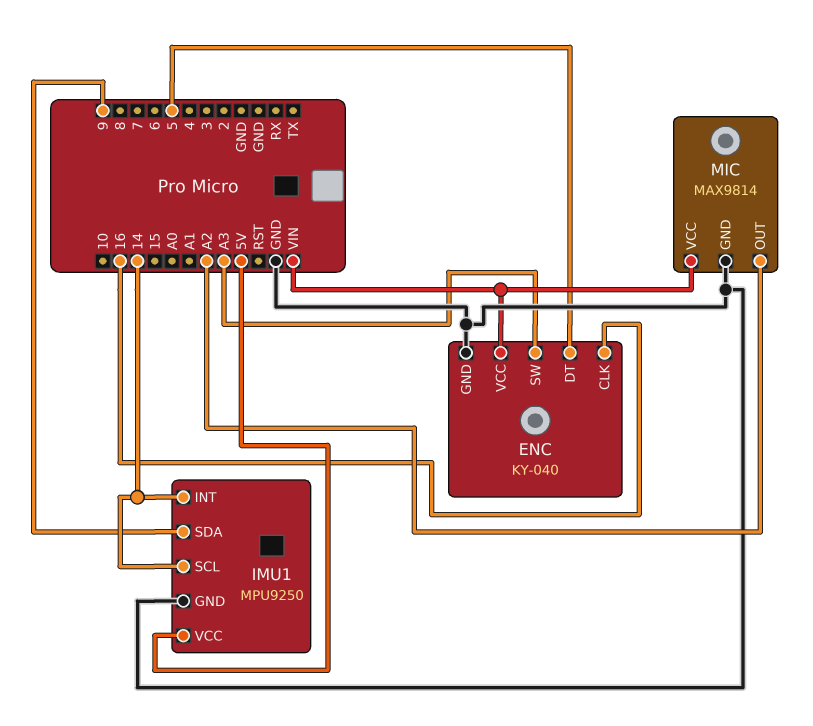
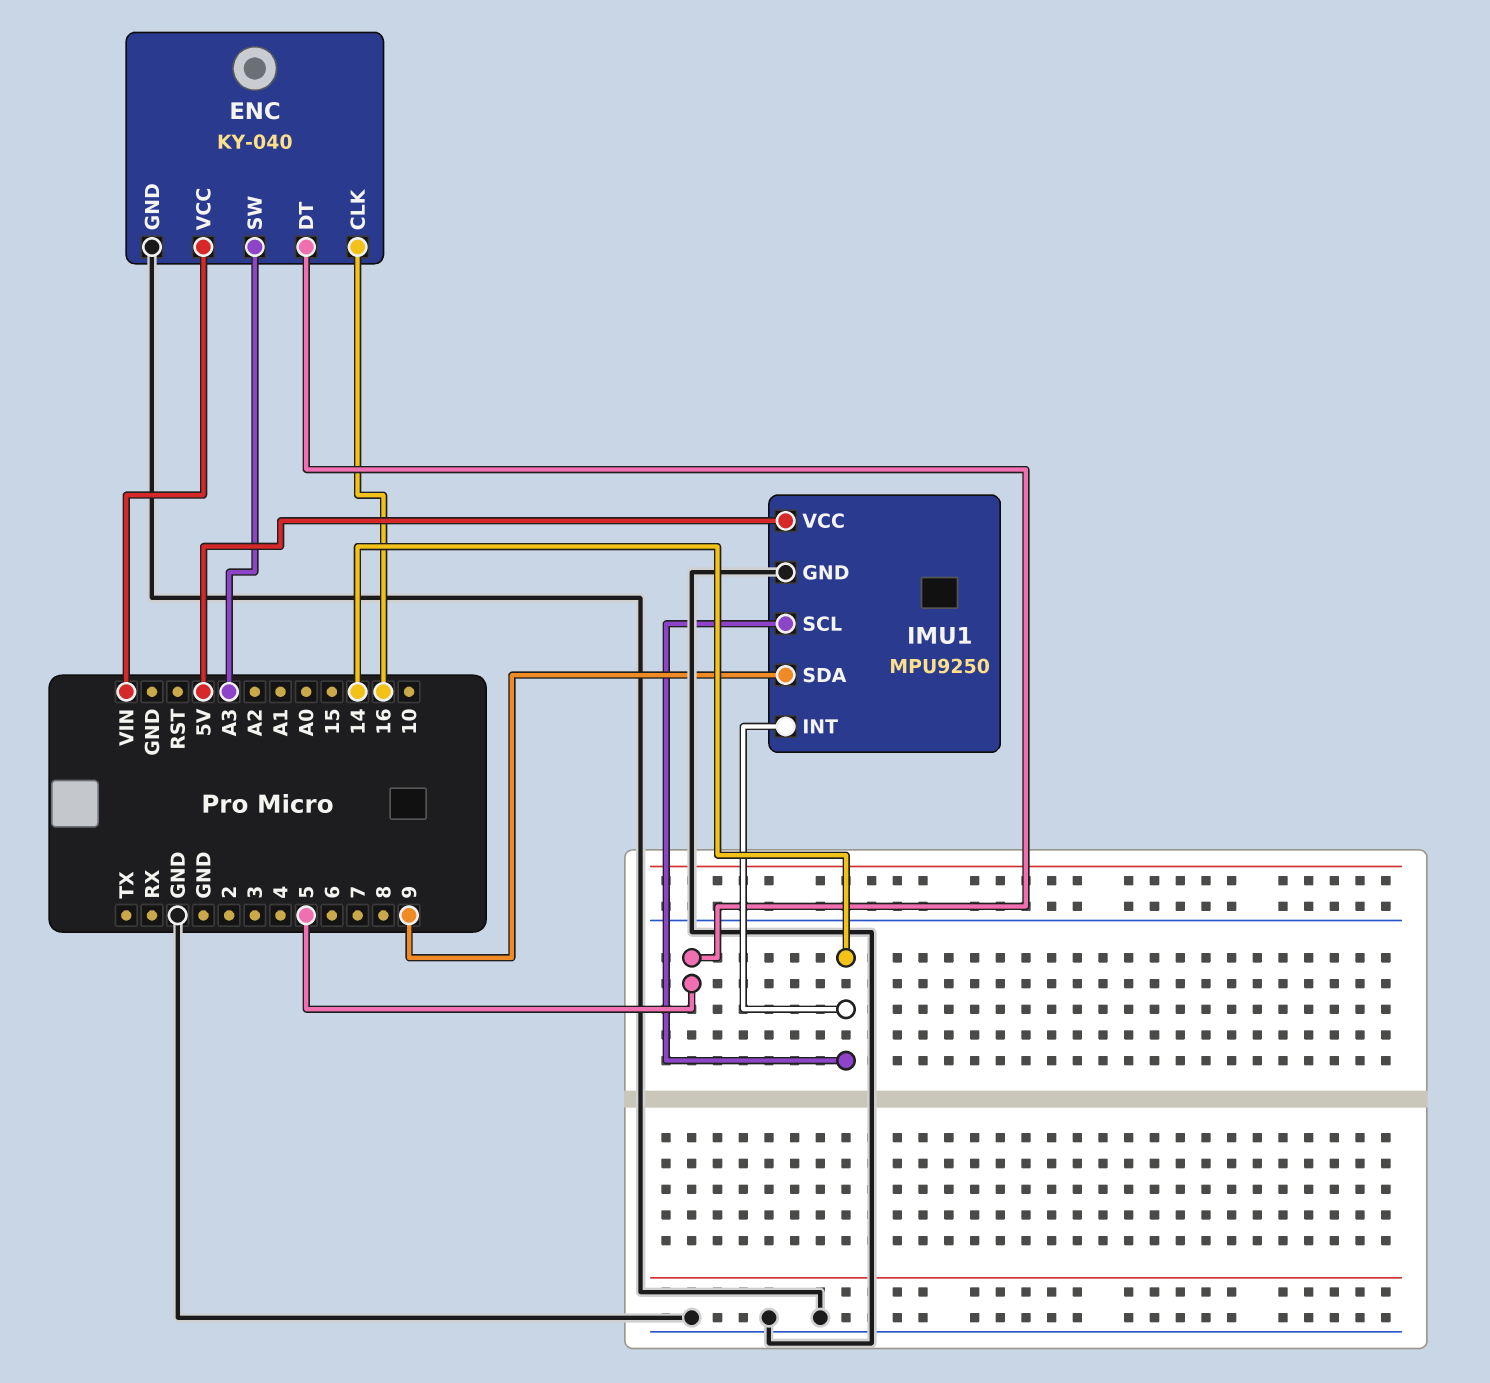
MIC: MAX9814 -> none
MIC pin GND: GND -> none
MIC pin OUT: A2 -> none
MIC pin VCC: VIN -> none

